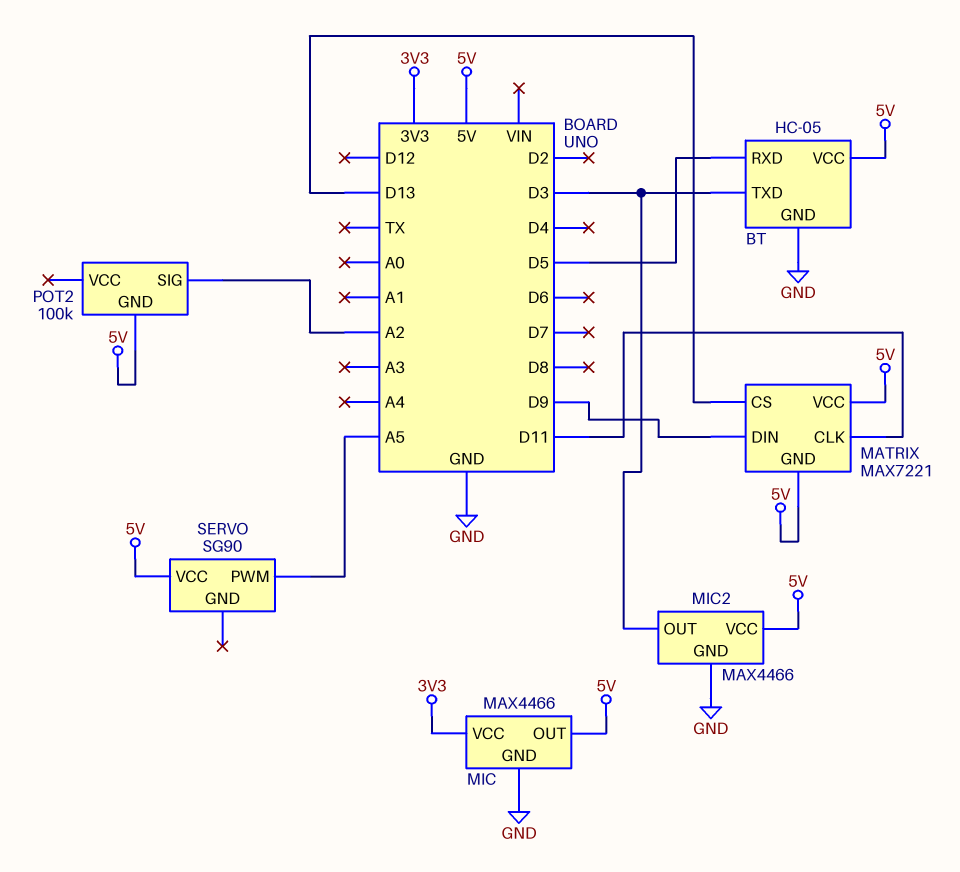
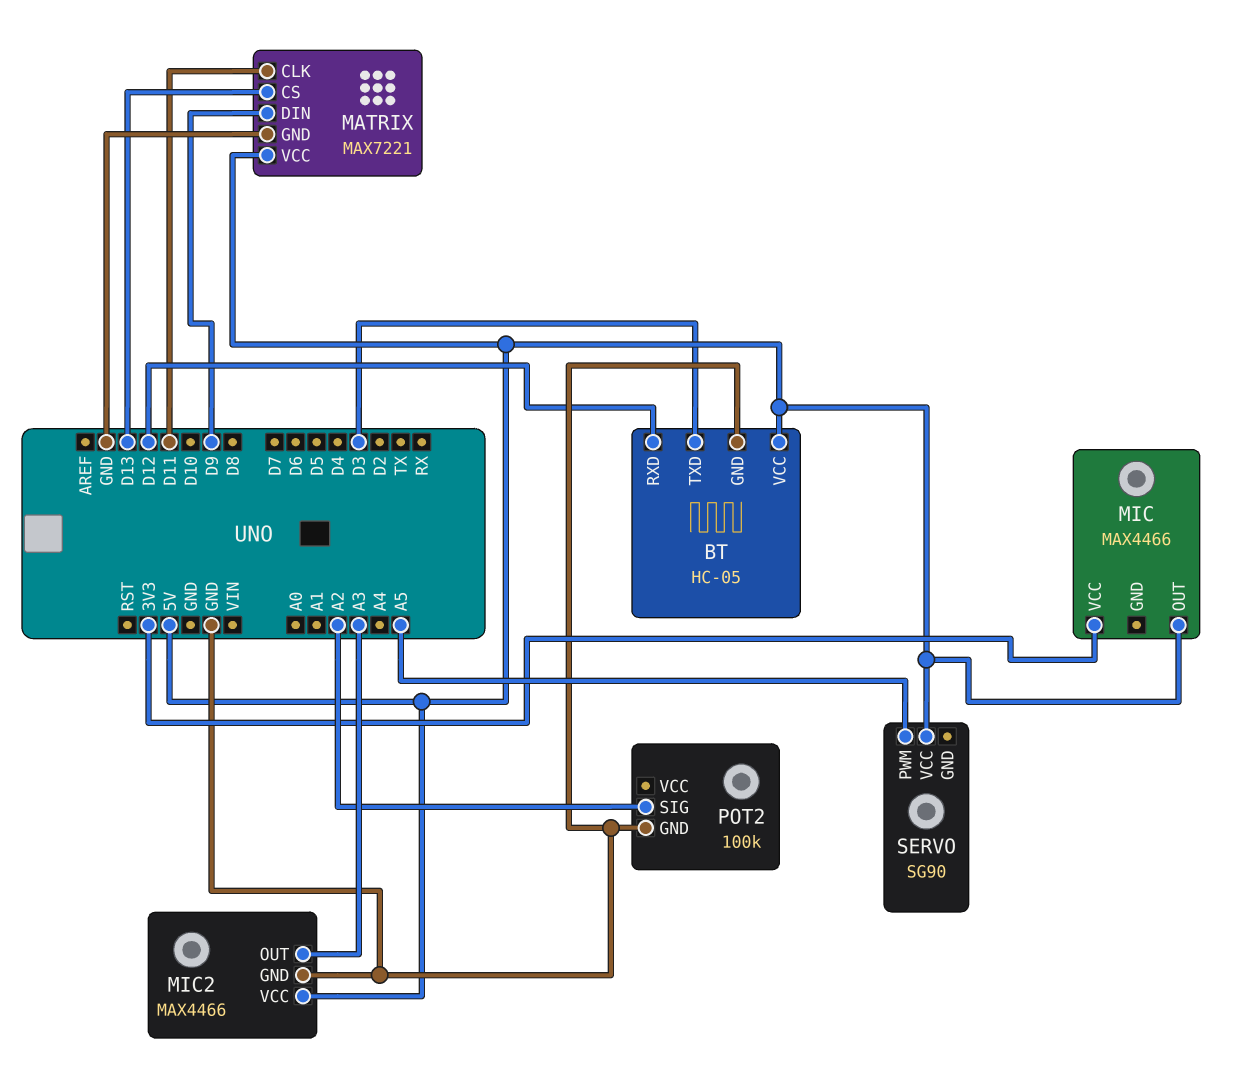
BT pin RXD: D5 -> D12
MATRIX pin GND: 5V -> GND
MIC pin GND: GND -> none
MIC2 pin OUT: D3 -> A3
POT2 pin GND: 5V -> GND

